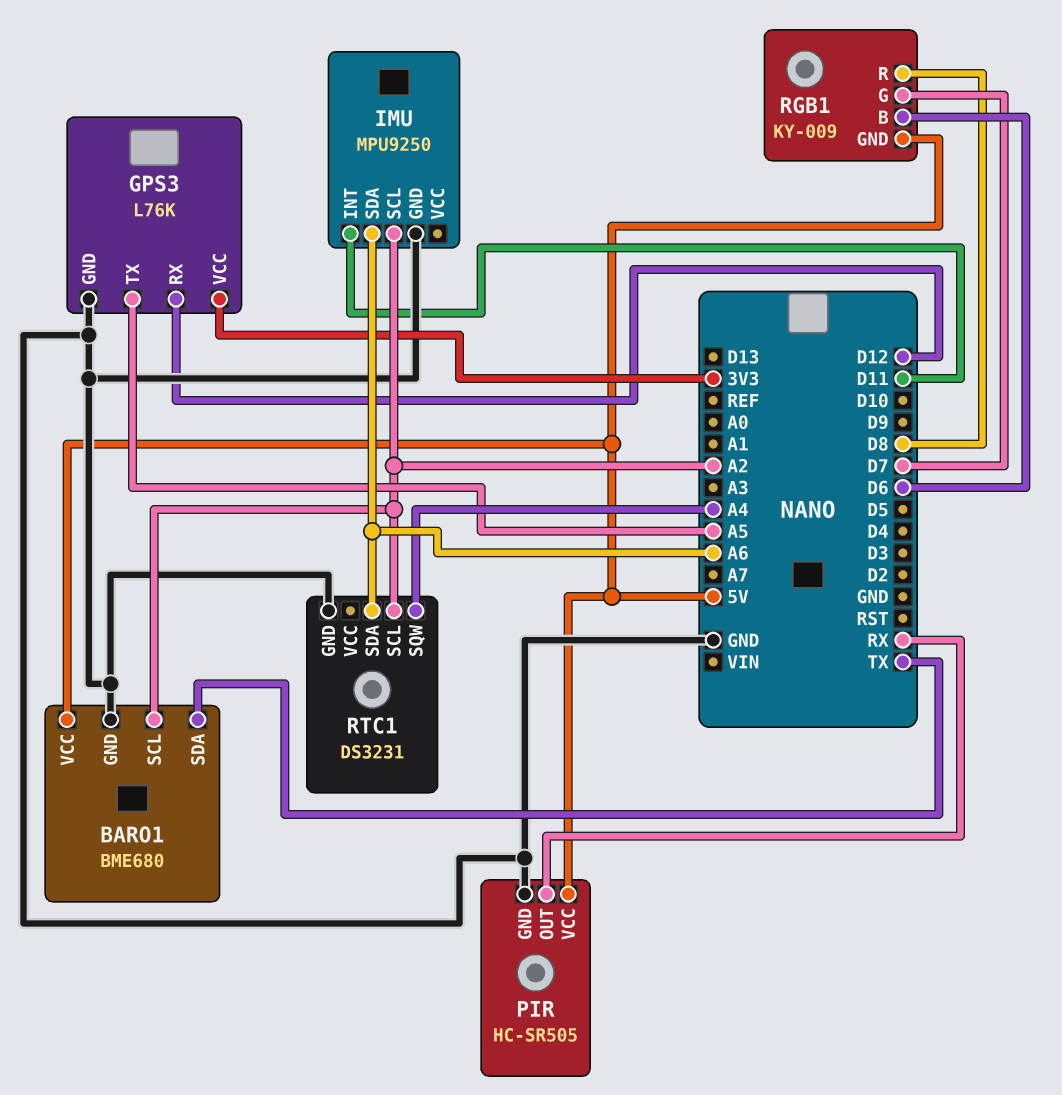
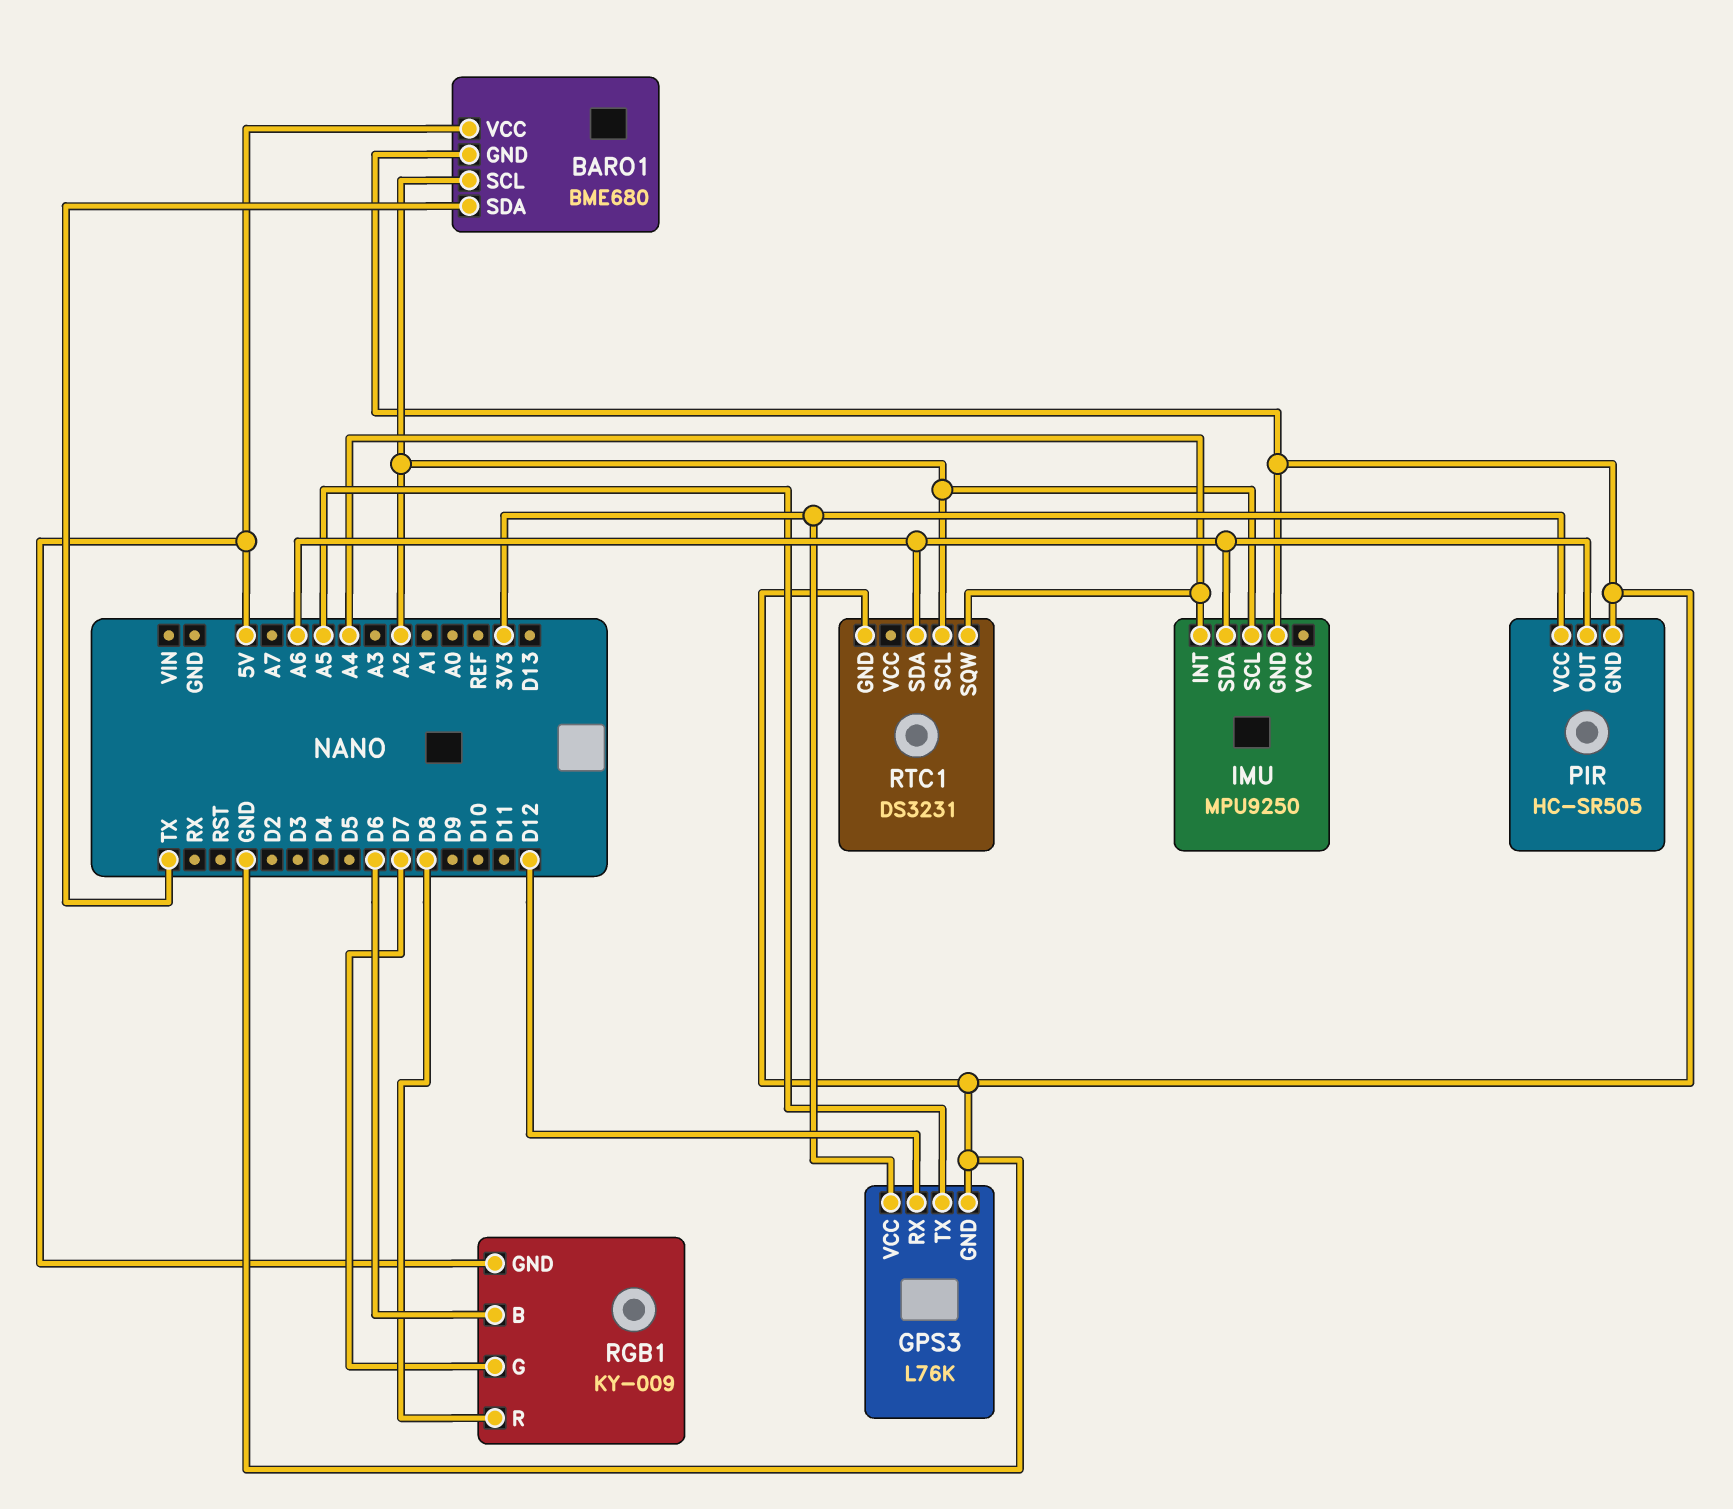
IMU pin INT: D11 -> A4
PIR pin OUT: RX -> A6
PIR pin VCC: 5V -> 3V3

